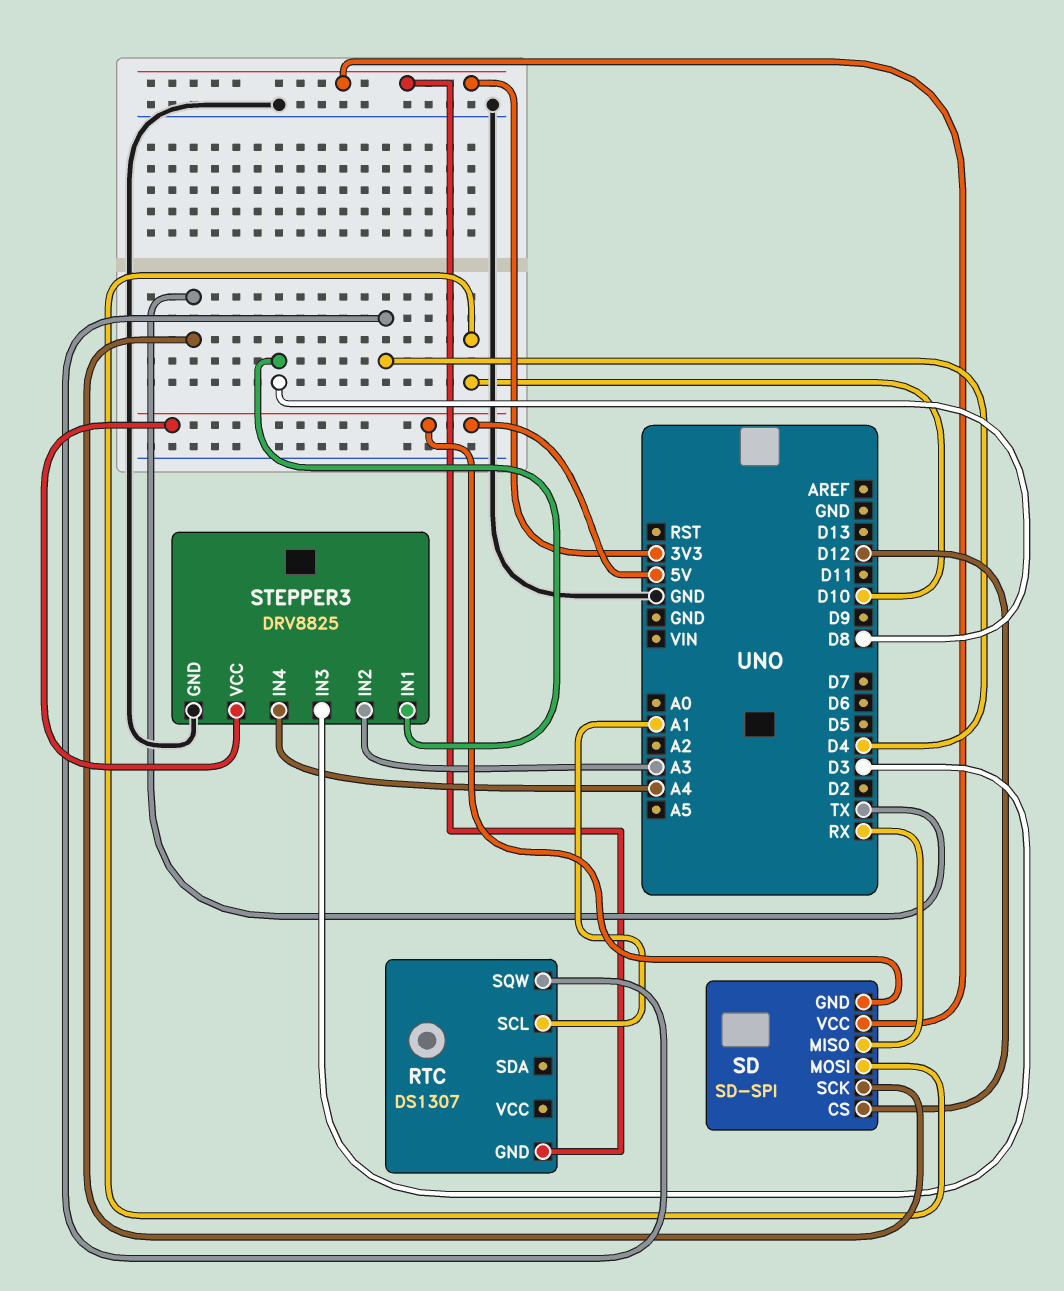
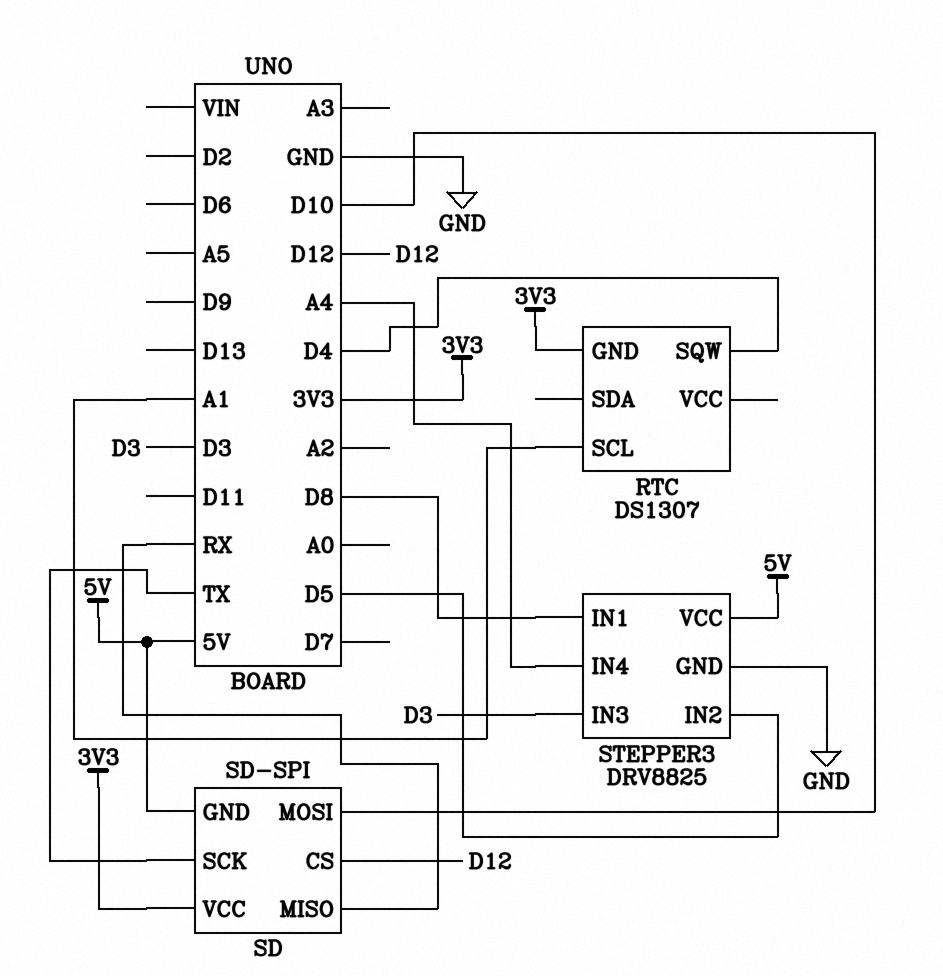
STEPPER3 pin IN2: A3 -> D5

